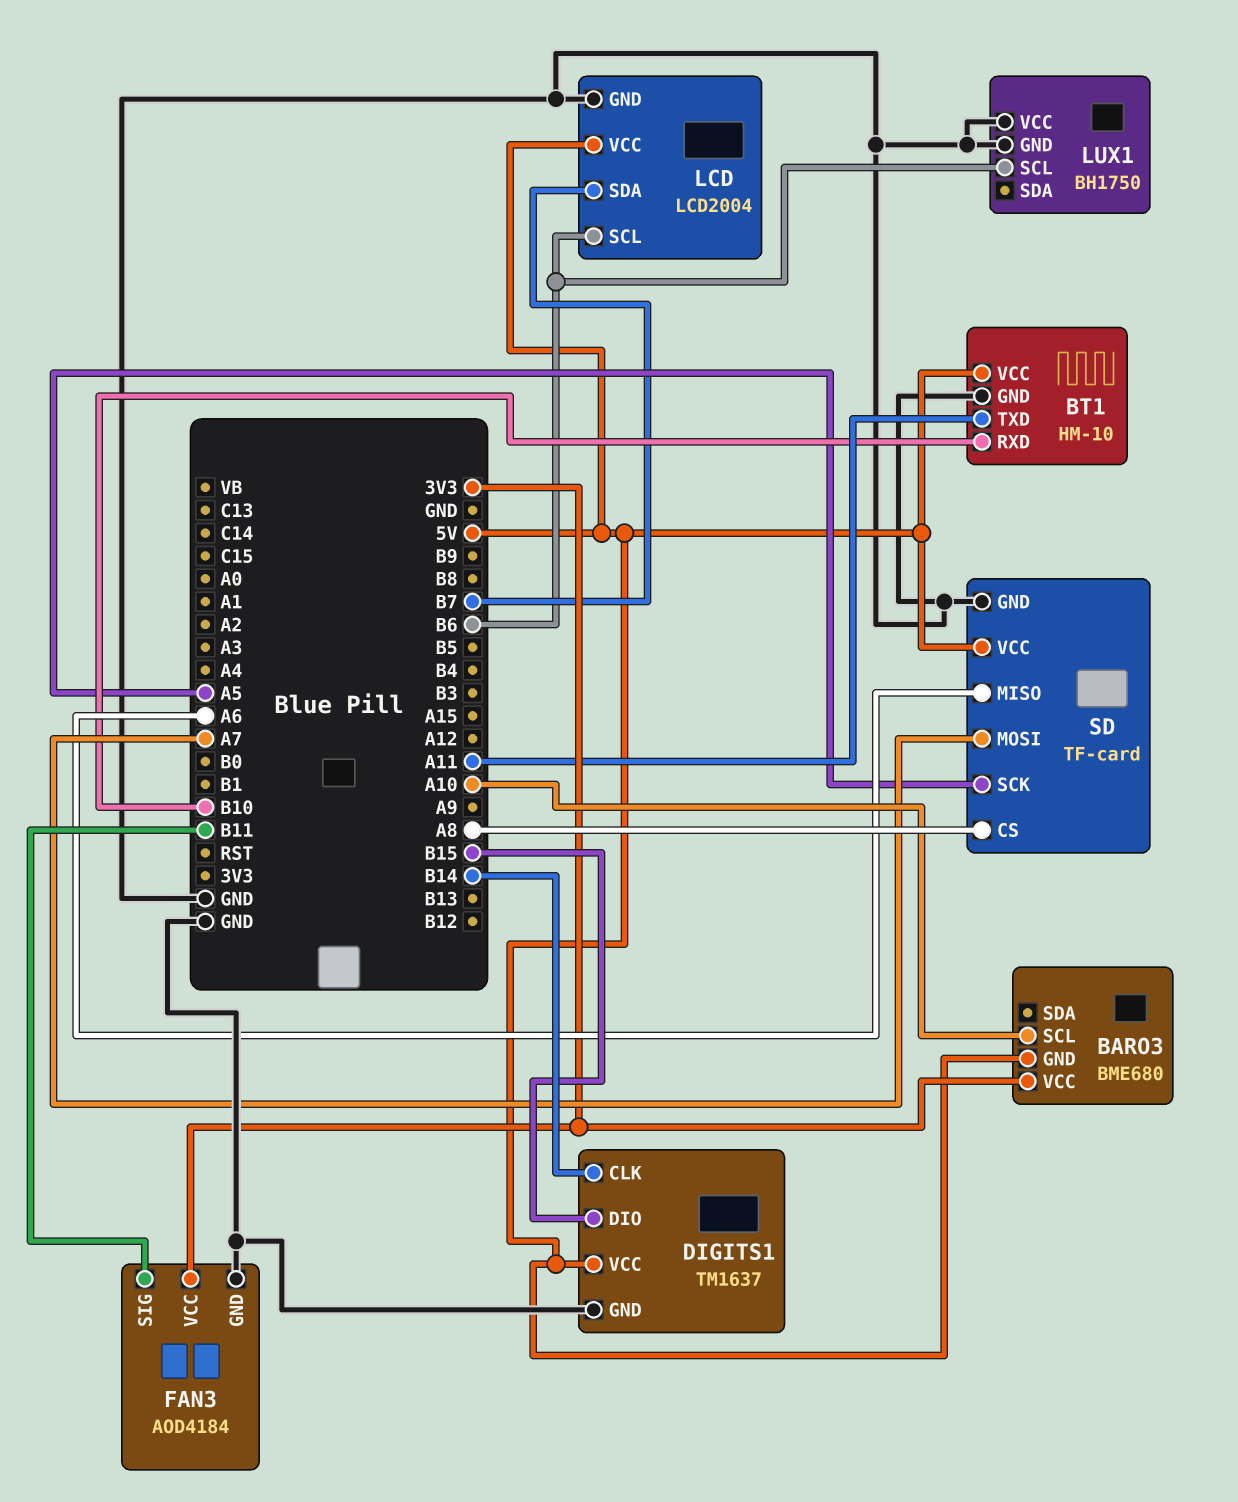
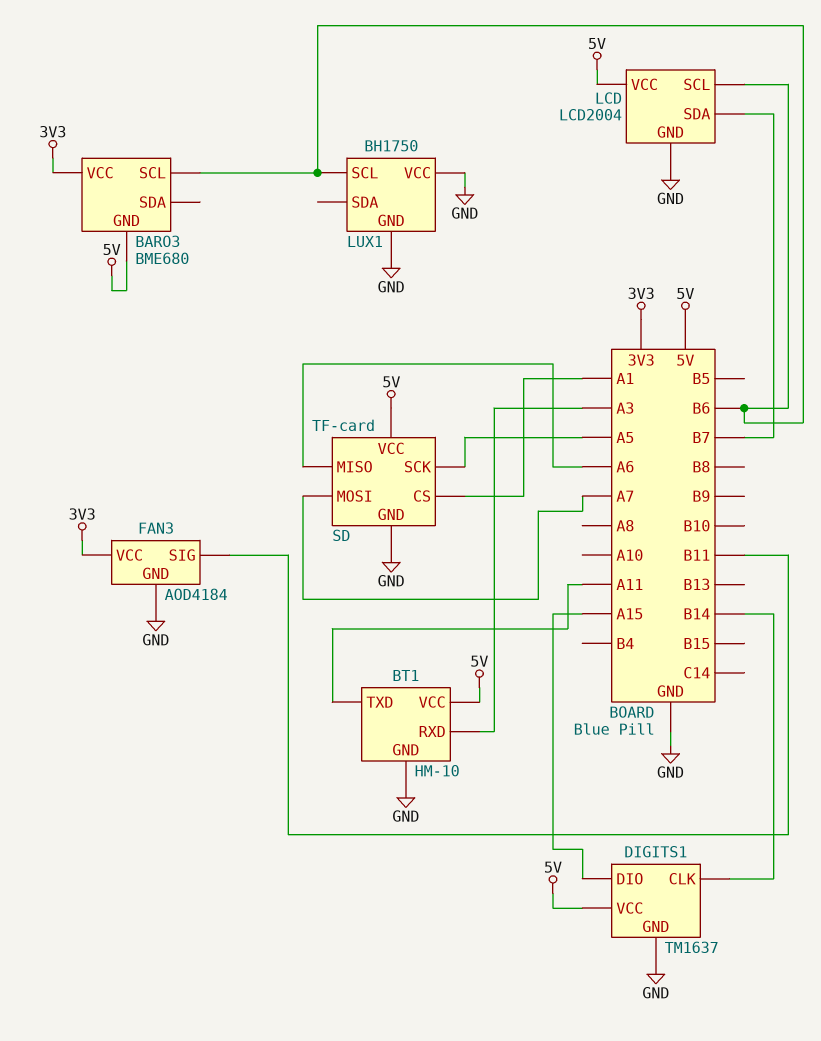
BARO3 pin SCL: A10 -> B6
BT1 pin RXD: B10 -> A3
DIGITS1 pin DIO: B15 -> A15
SD pin CS: A8 -> A1

